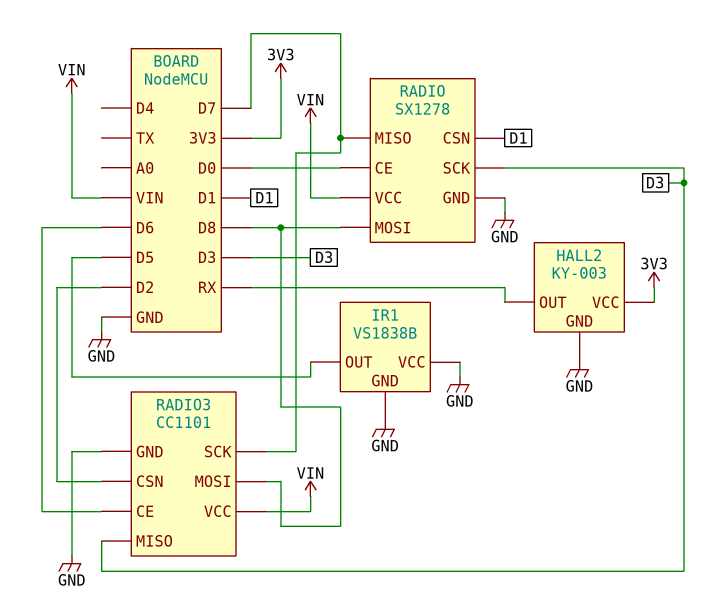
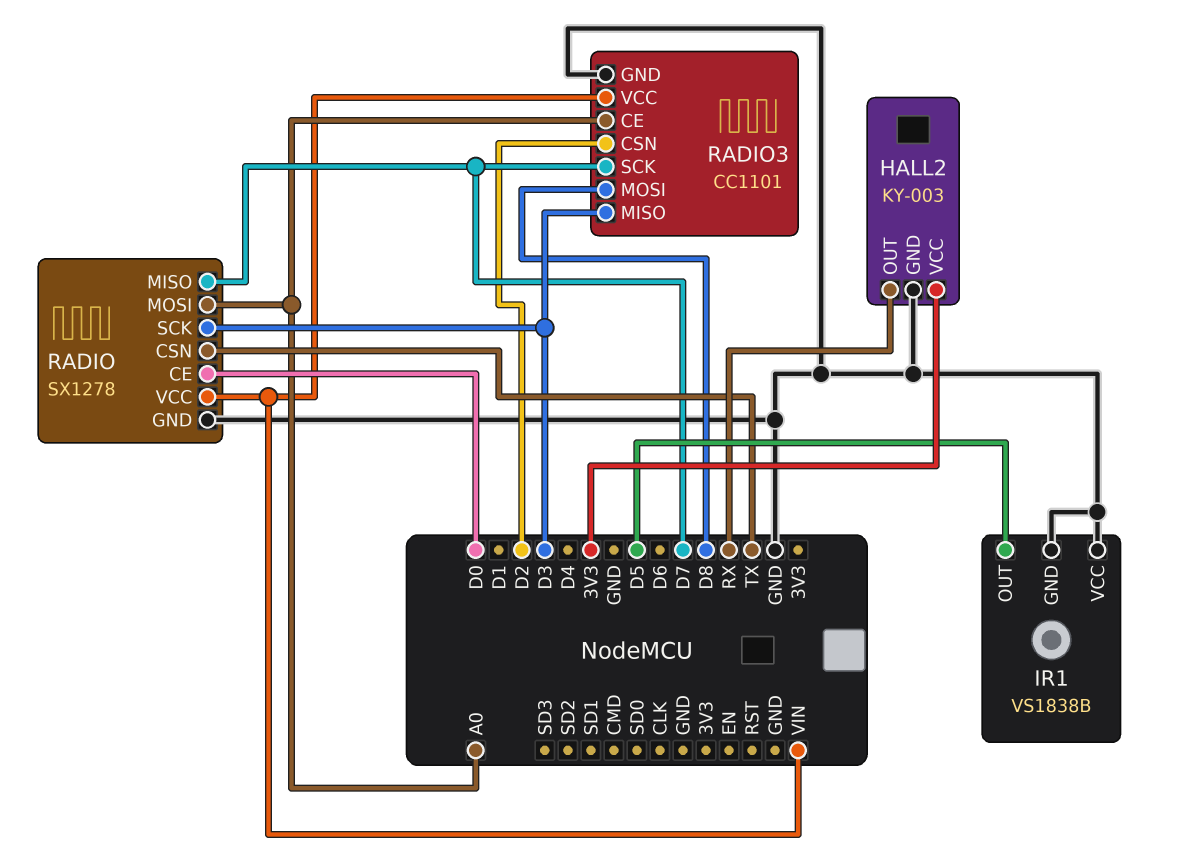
RADIO pin CSN: D1 -> TX
RADIO pin MOSI: D8 -> A0
RADIO3 pin CE: D6 -> A0

